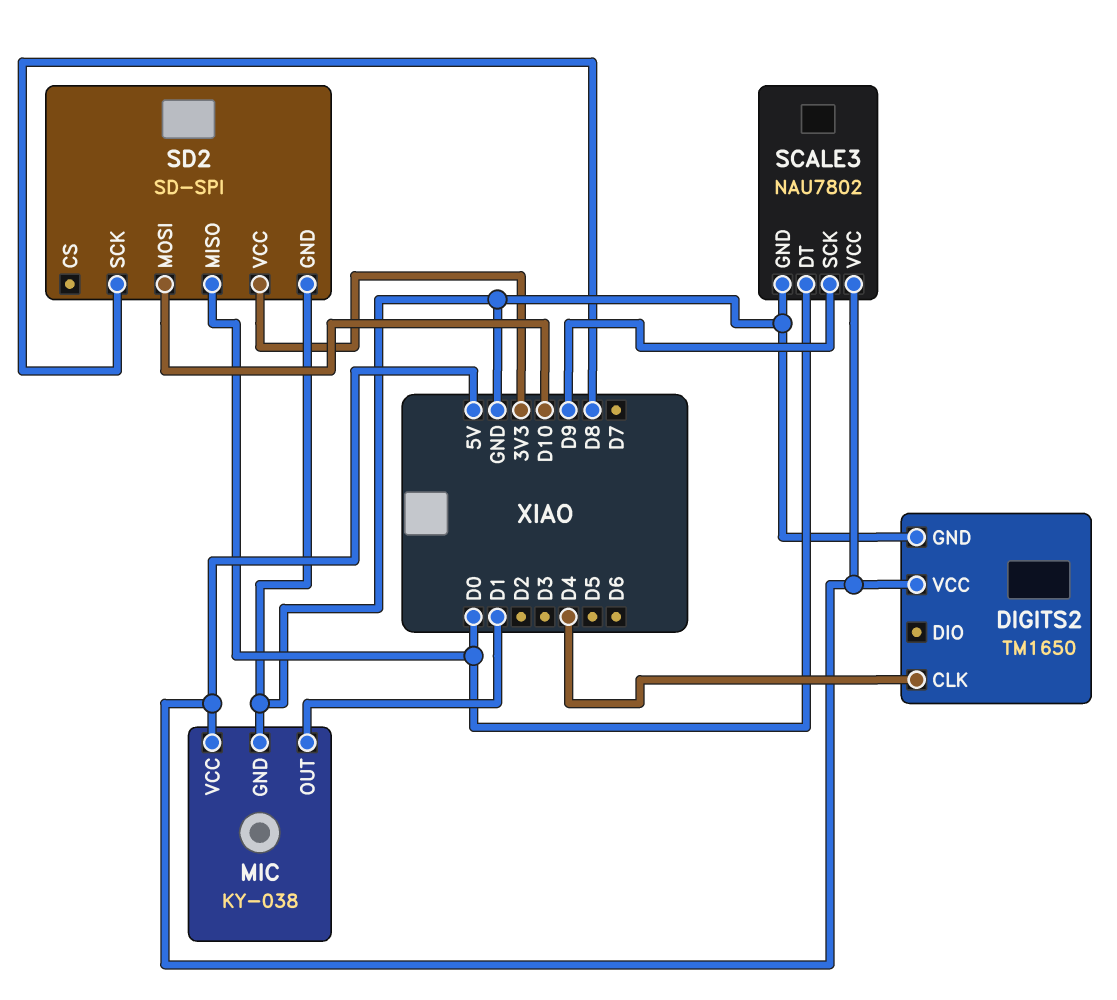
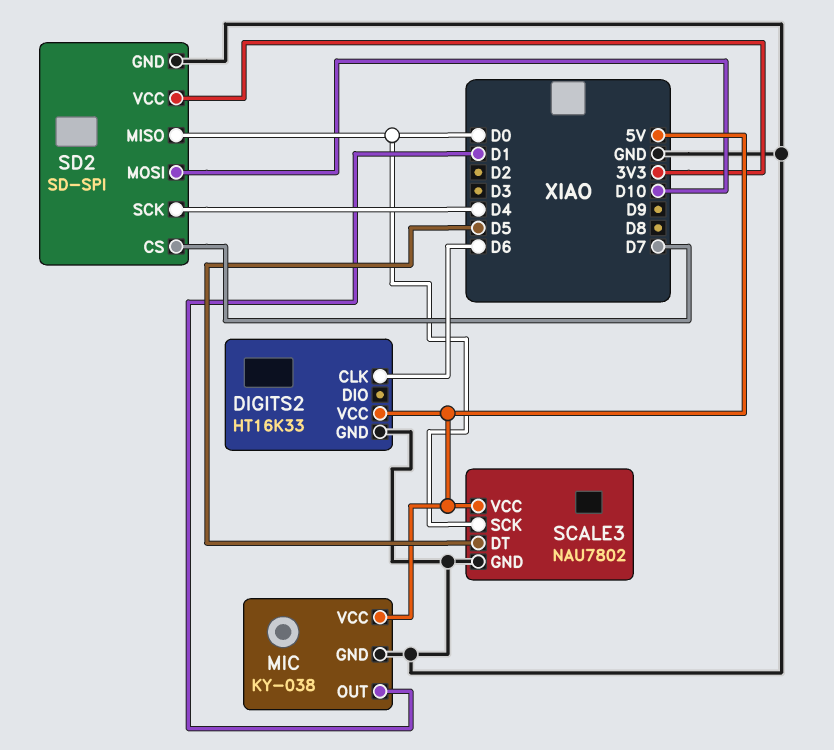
DIGITS2: TM1650 -> HT16K33
DIGITS2 pin CLK: D4 -> D6
SCALE3 pin DT: D0 -> D5
SCALE3 pin SCK: D9 -> D0
SD2 pin CS: none -> D7
SD2 pin SCK: D8 -> D4

